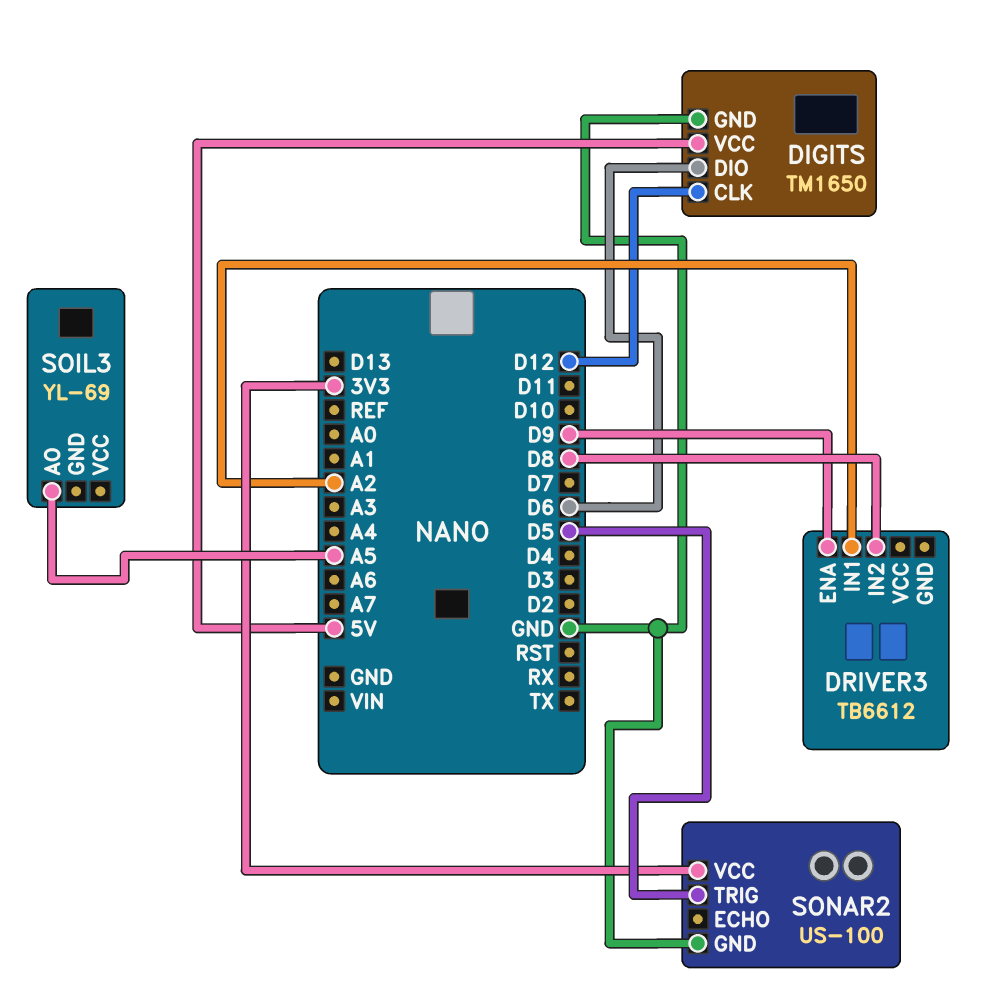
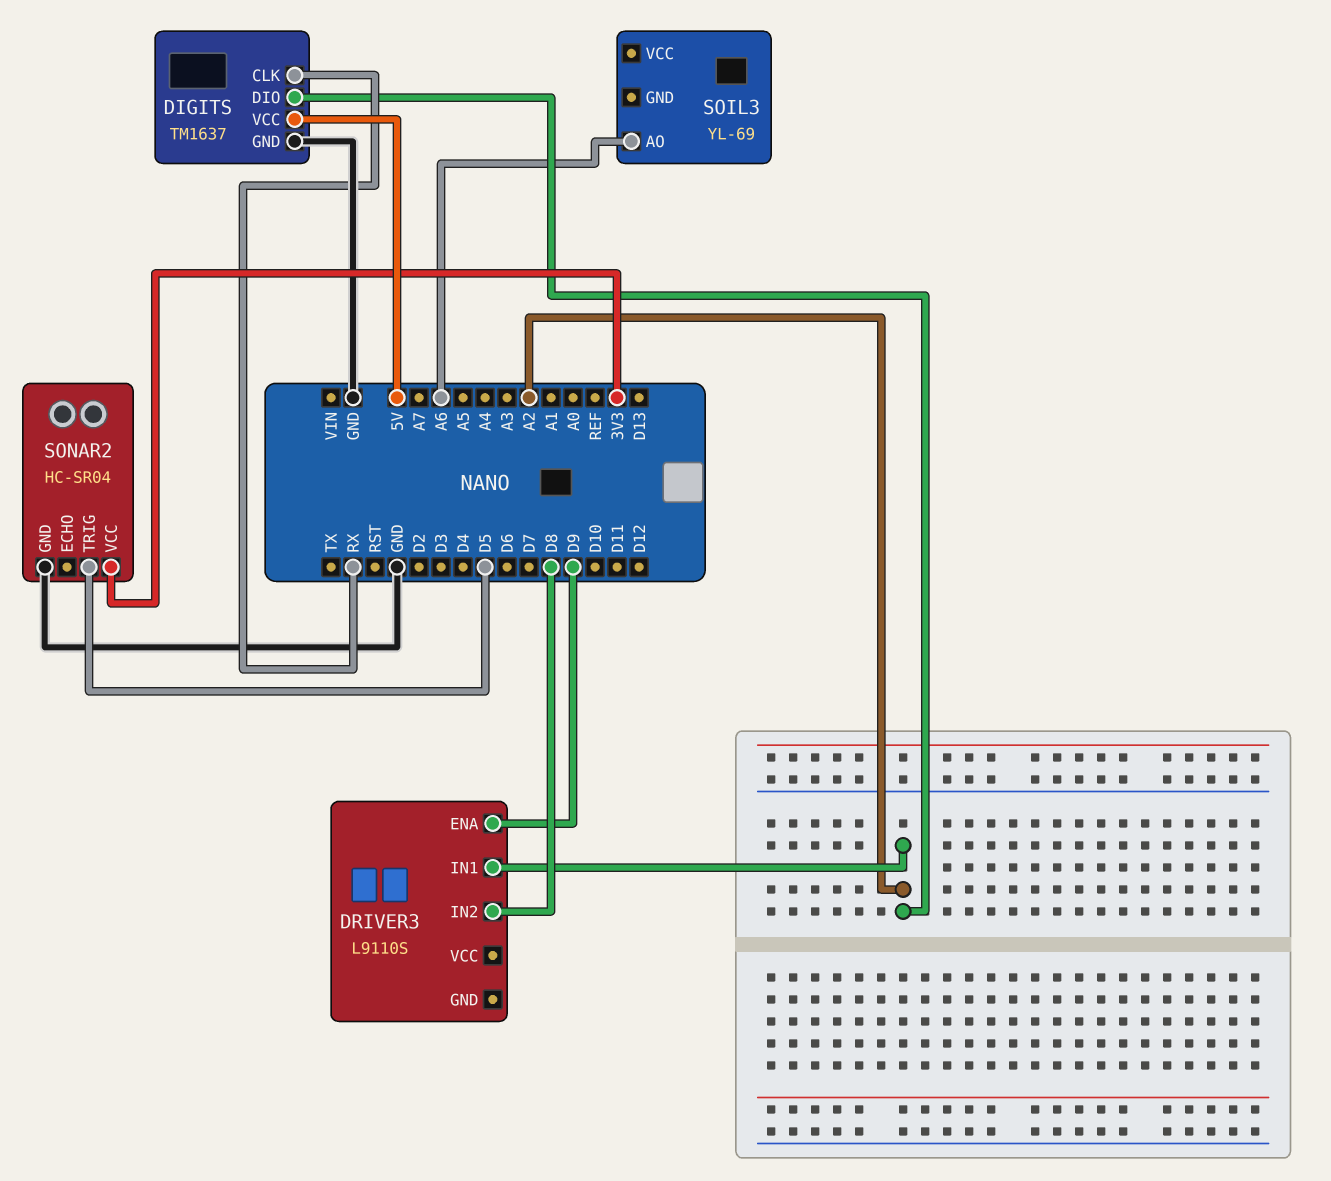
DIGITS: TM1650 -> TM1637
DIGITS pin CLK: D12 -> RX
DIGITS pin DIO: D6 -> A2
DRIVER3: TB6612 -> L9110S
SOIL3 pin AO: A5 -> A6
SONAR2: US-100 -> HC-SR04

